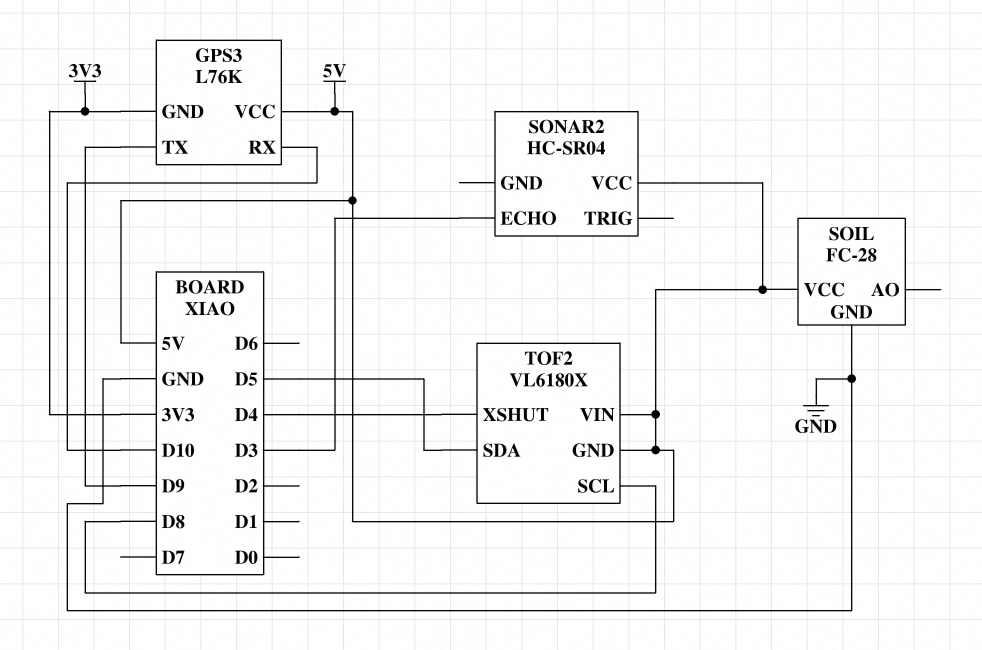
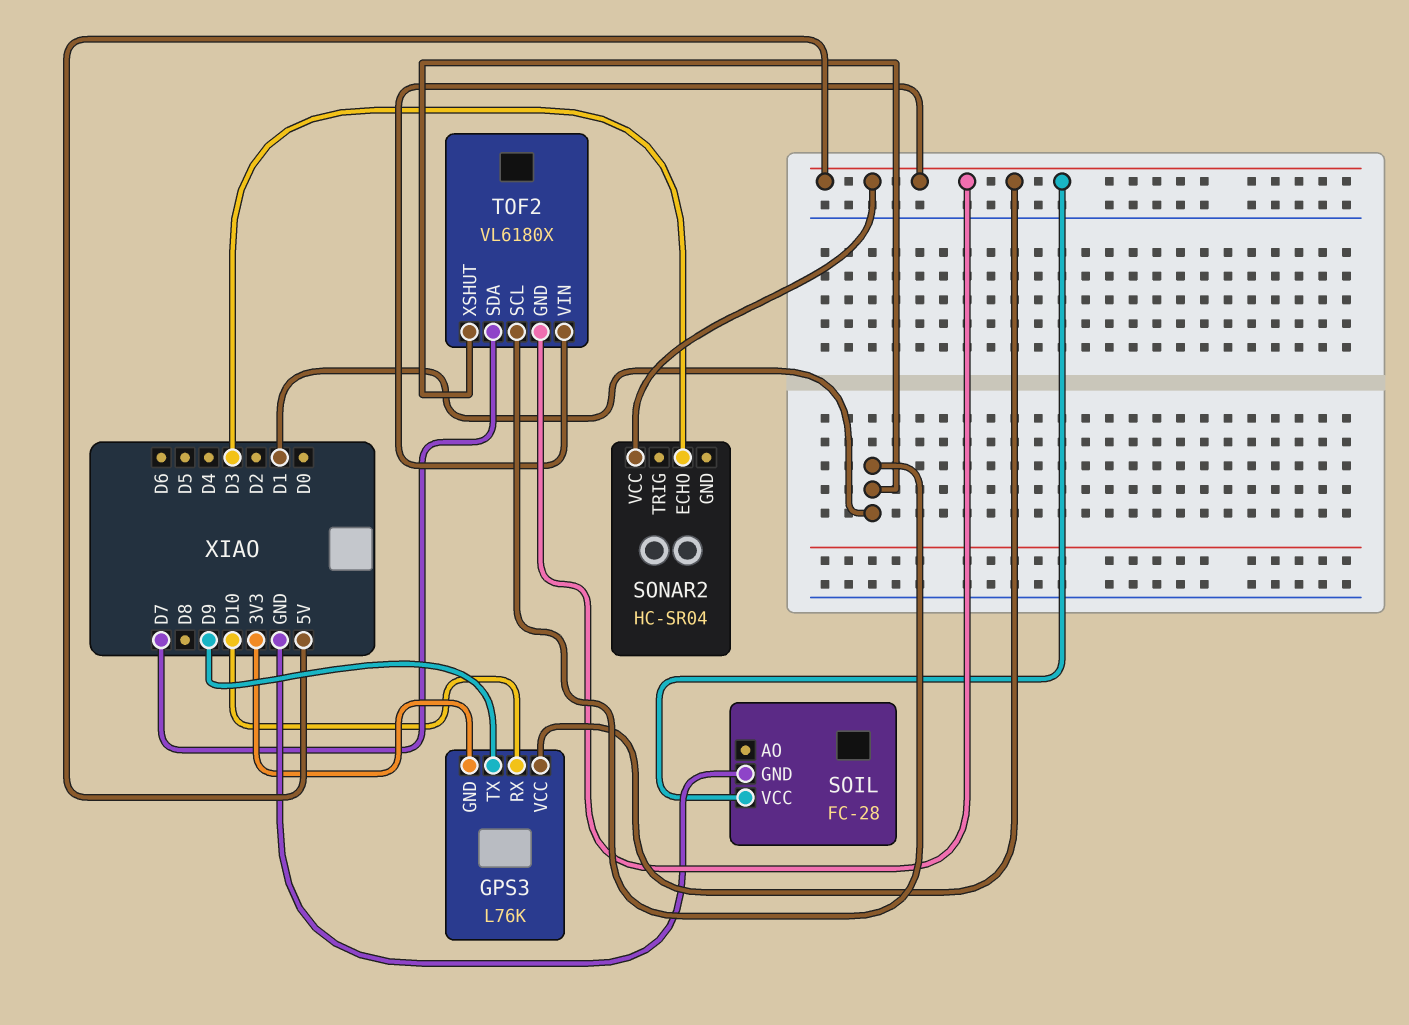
TOF2 pin SCL: D8 -> D1
TOF2 pin SDA: D5 -> D7
TOF2 pin XSHUT: D4 -> D1

